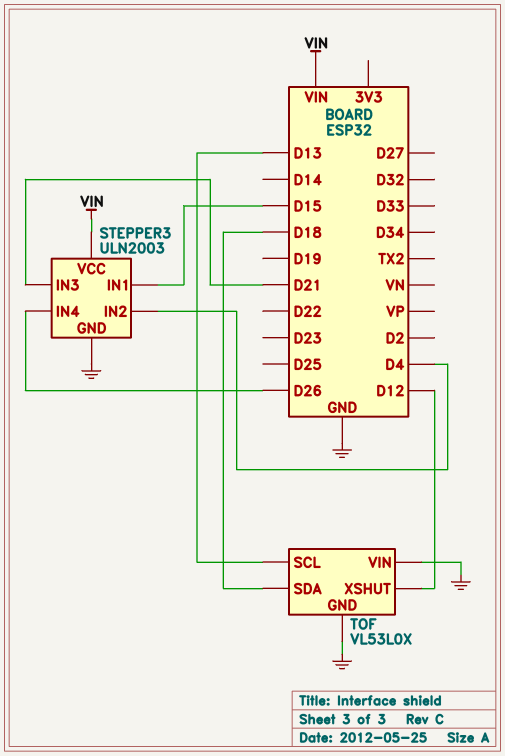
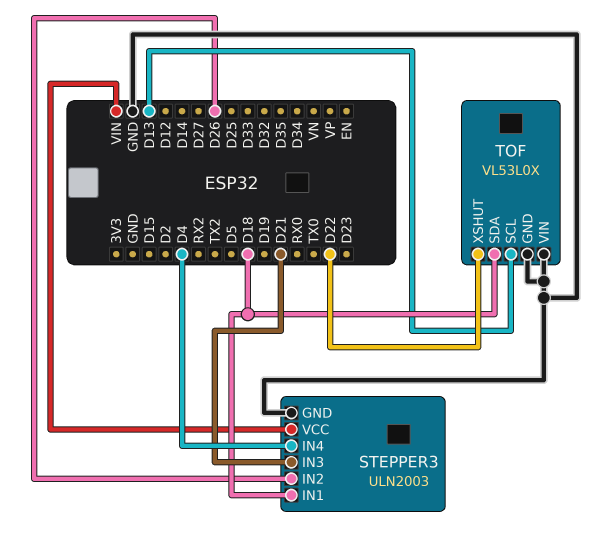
STEPPER3 pin IN1: D15 -> D18
STEPPER3 pin IN2: D4 -> D26
STEPPER3 pin IN4: D26 -> D4
TOF pin XSHUT: D12 -> D22

